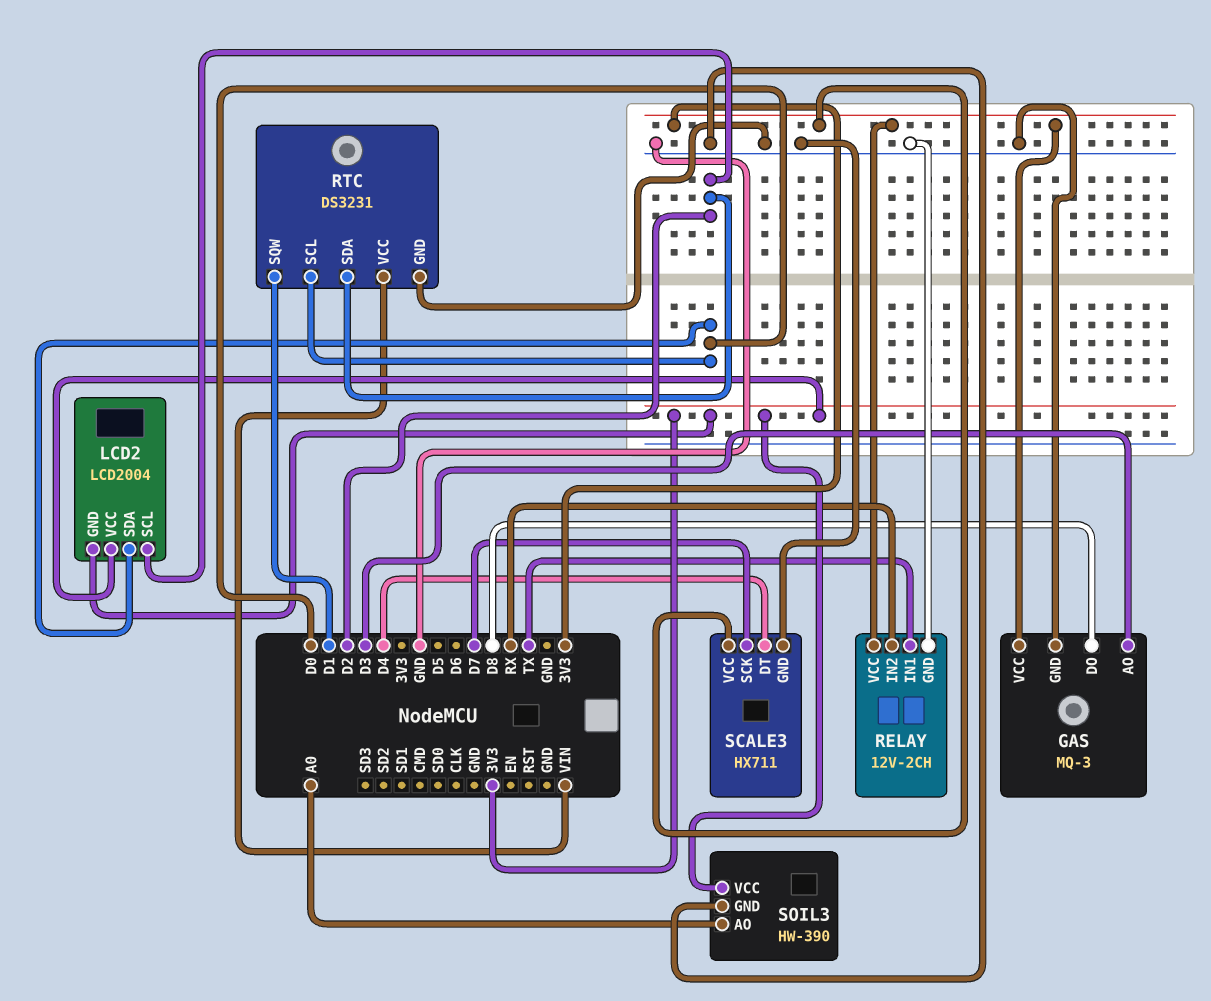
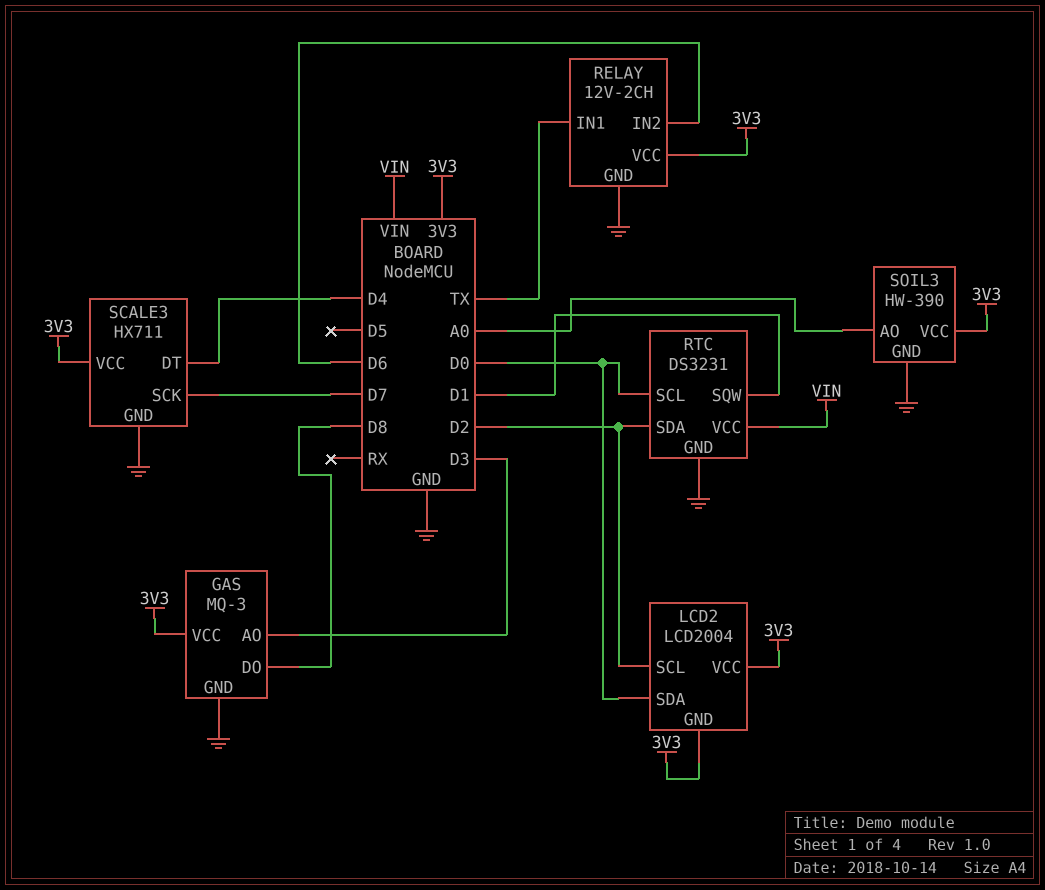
RELAY pin IN2: RX -> D6

